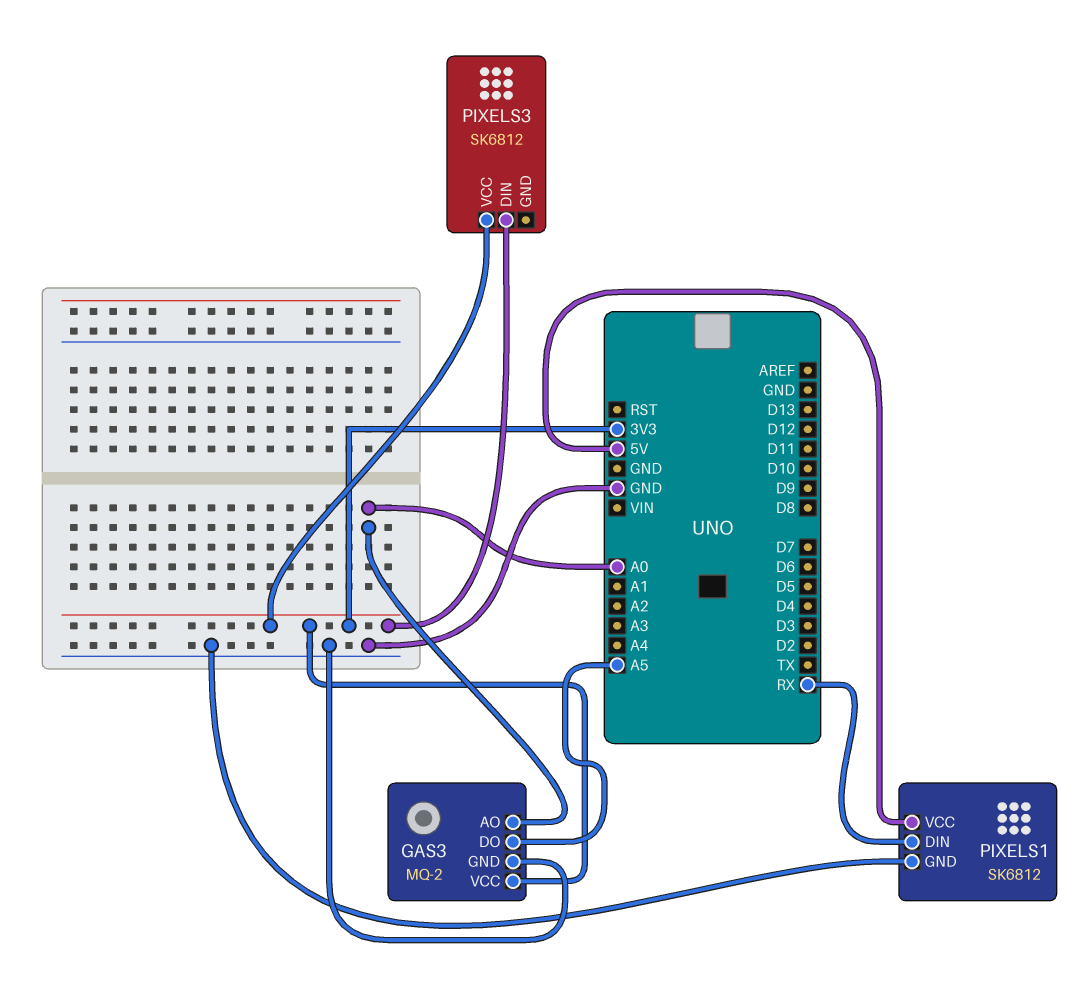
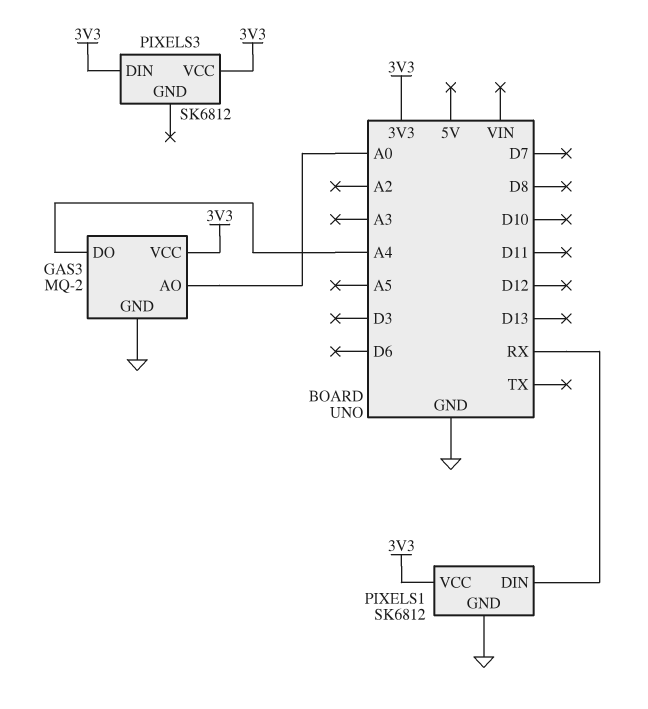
GAS3 pin DO: A5 -> A4
PIXELS1 pin VCC: 5V -> 3V3

